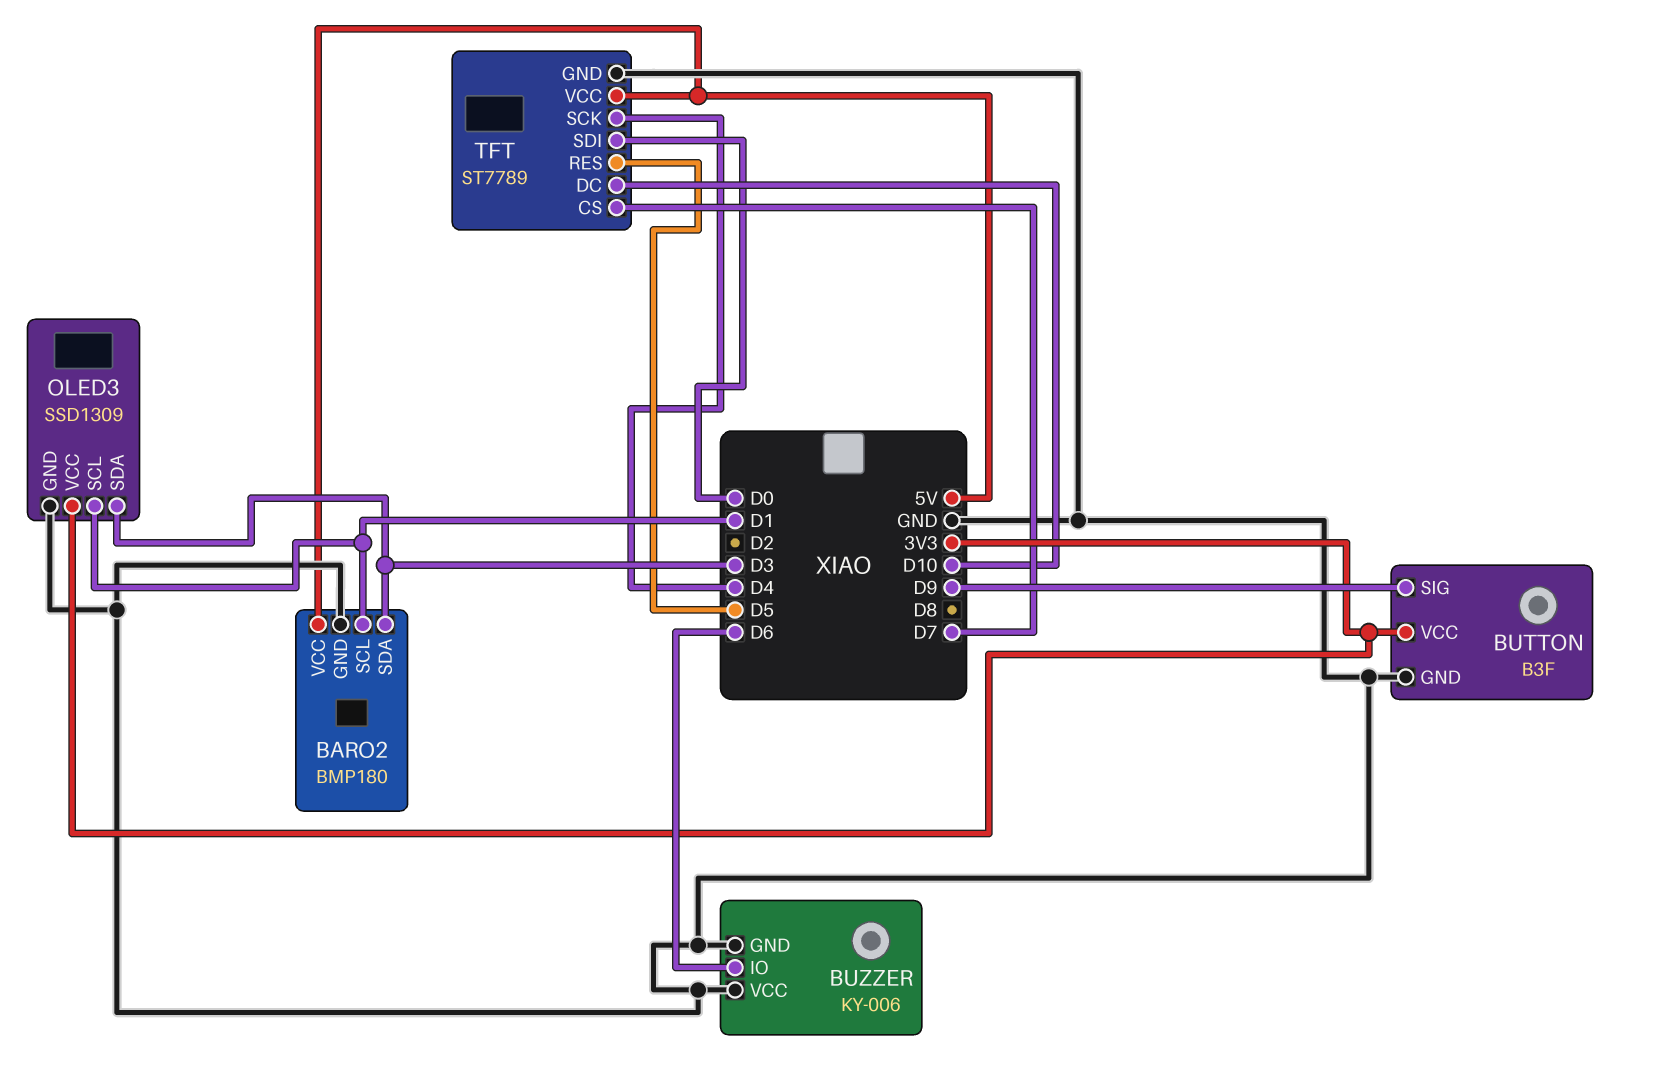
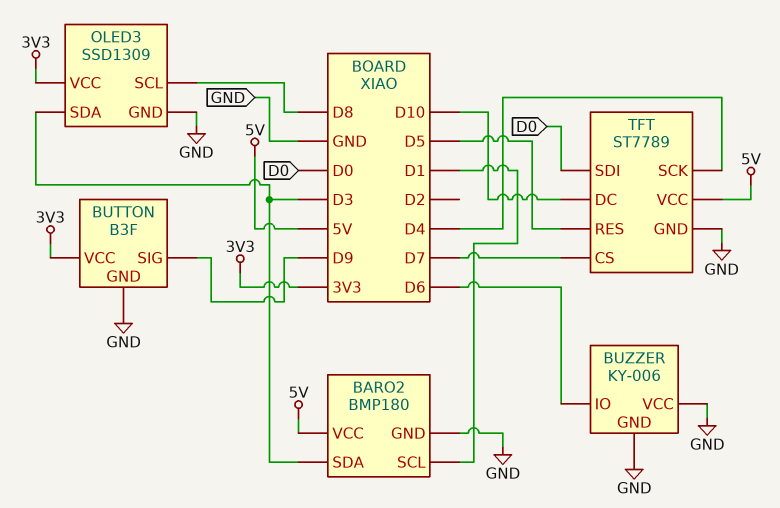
OLED3 pin SCL: D1 -> D8

